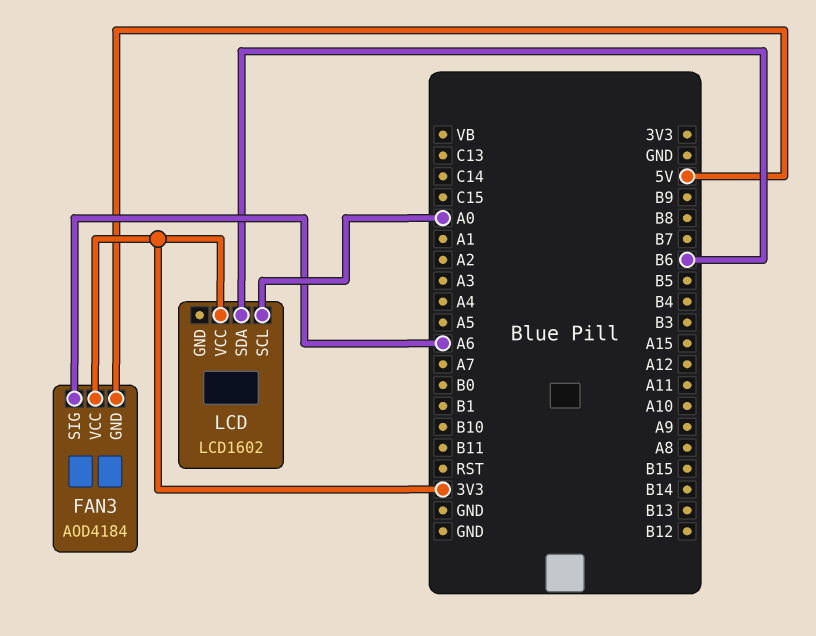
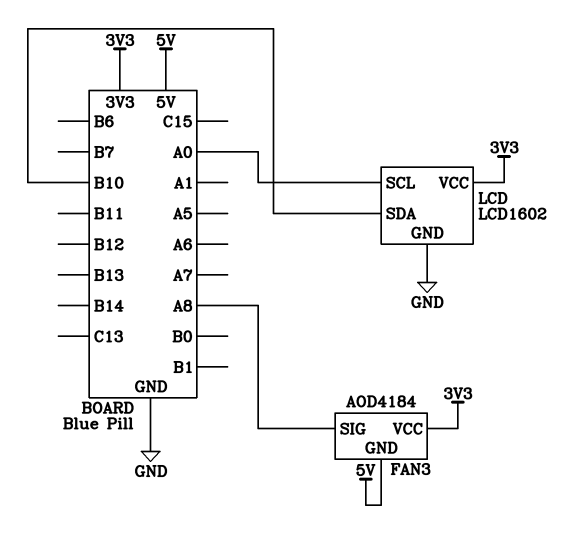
FAN3 pin SIG: A6 -> A8
LCD pin GND: none -> GND
LCD pin SDA: B6 -> B10

